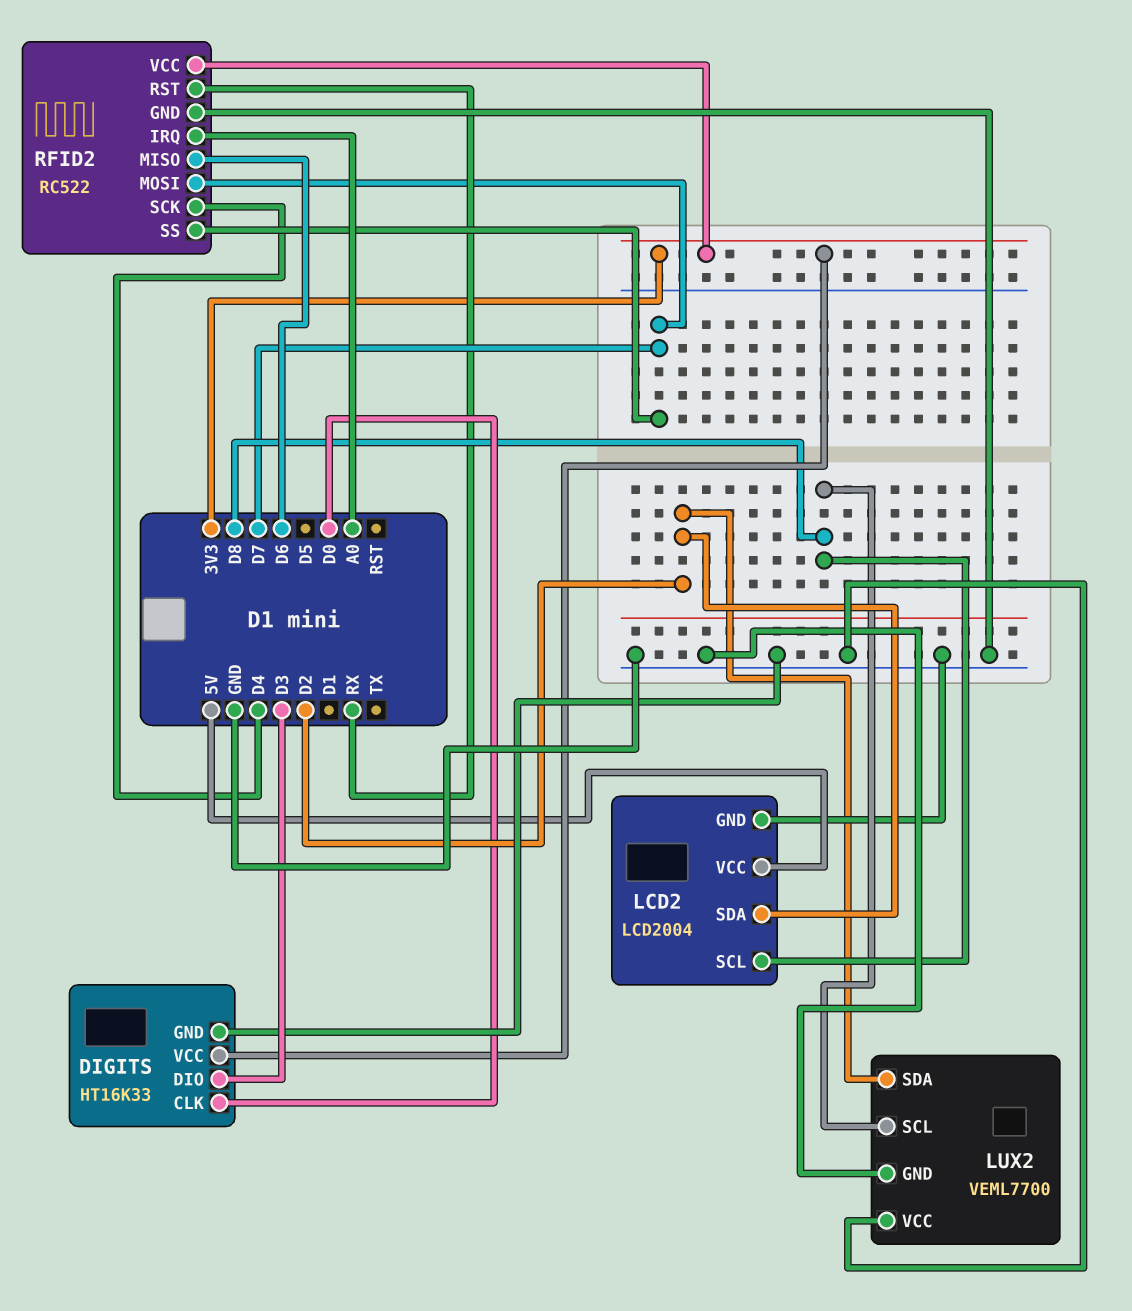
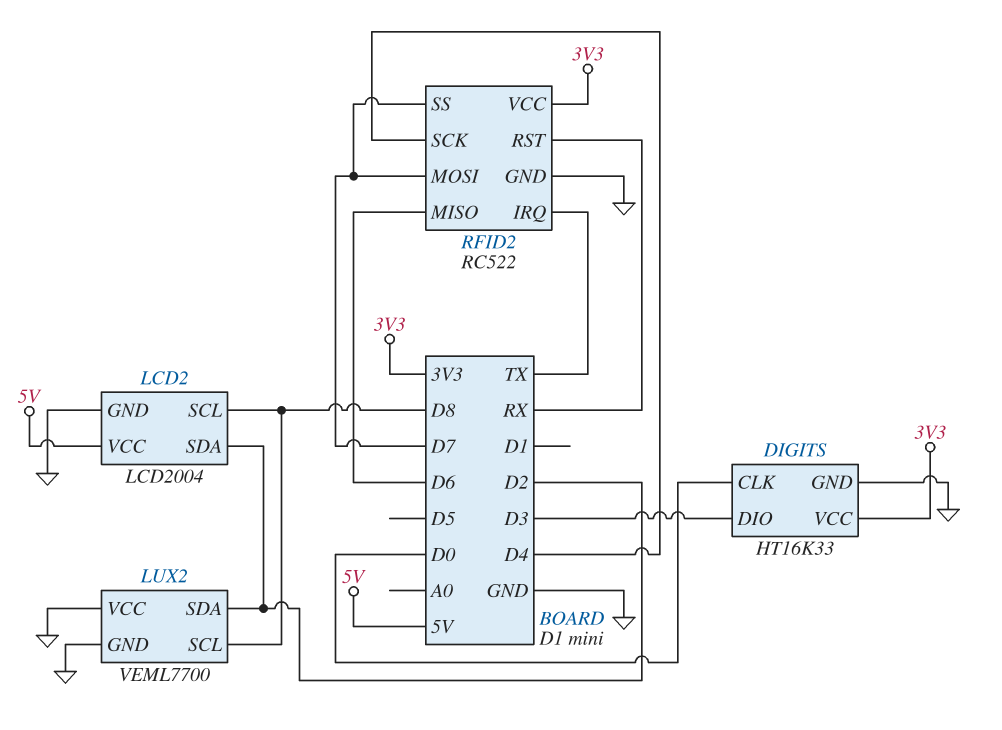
RFID2 pin IRQ: A0 -> TX

